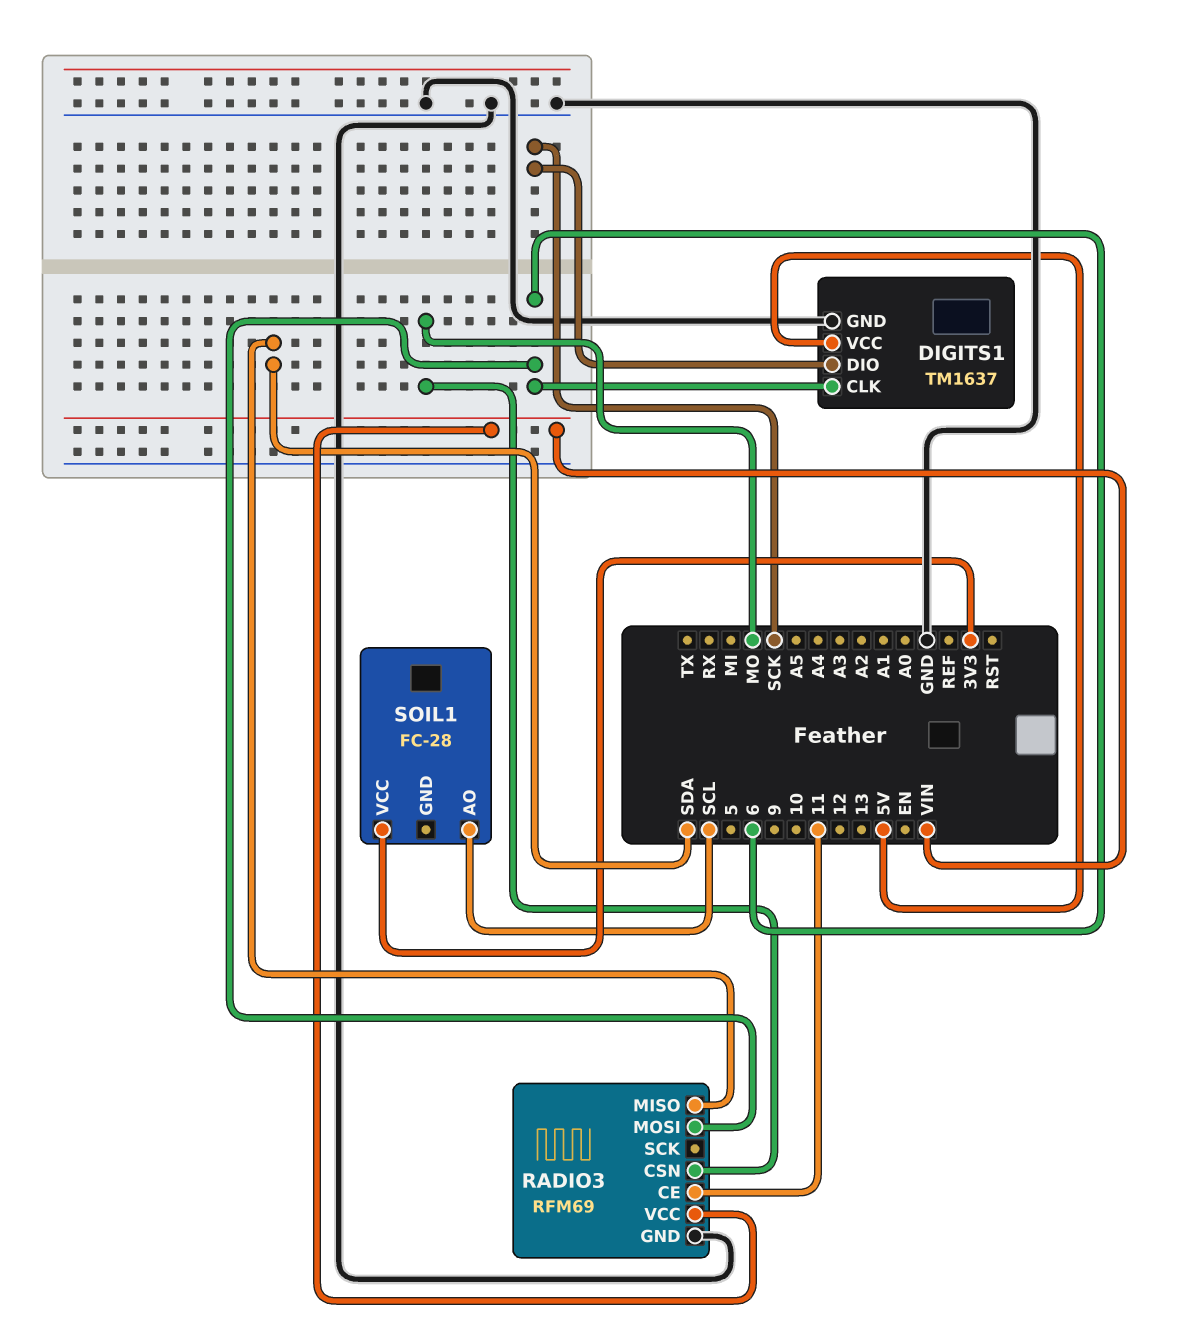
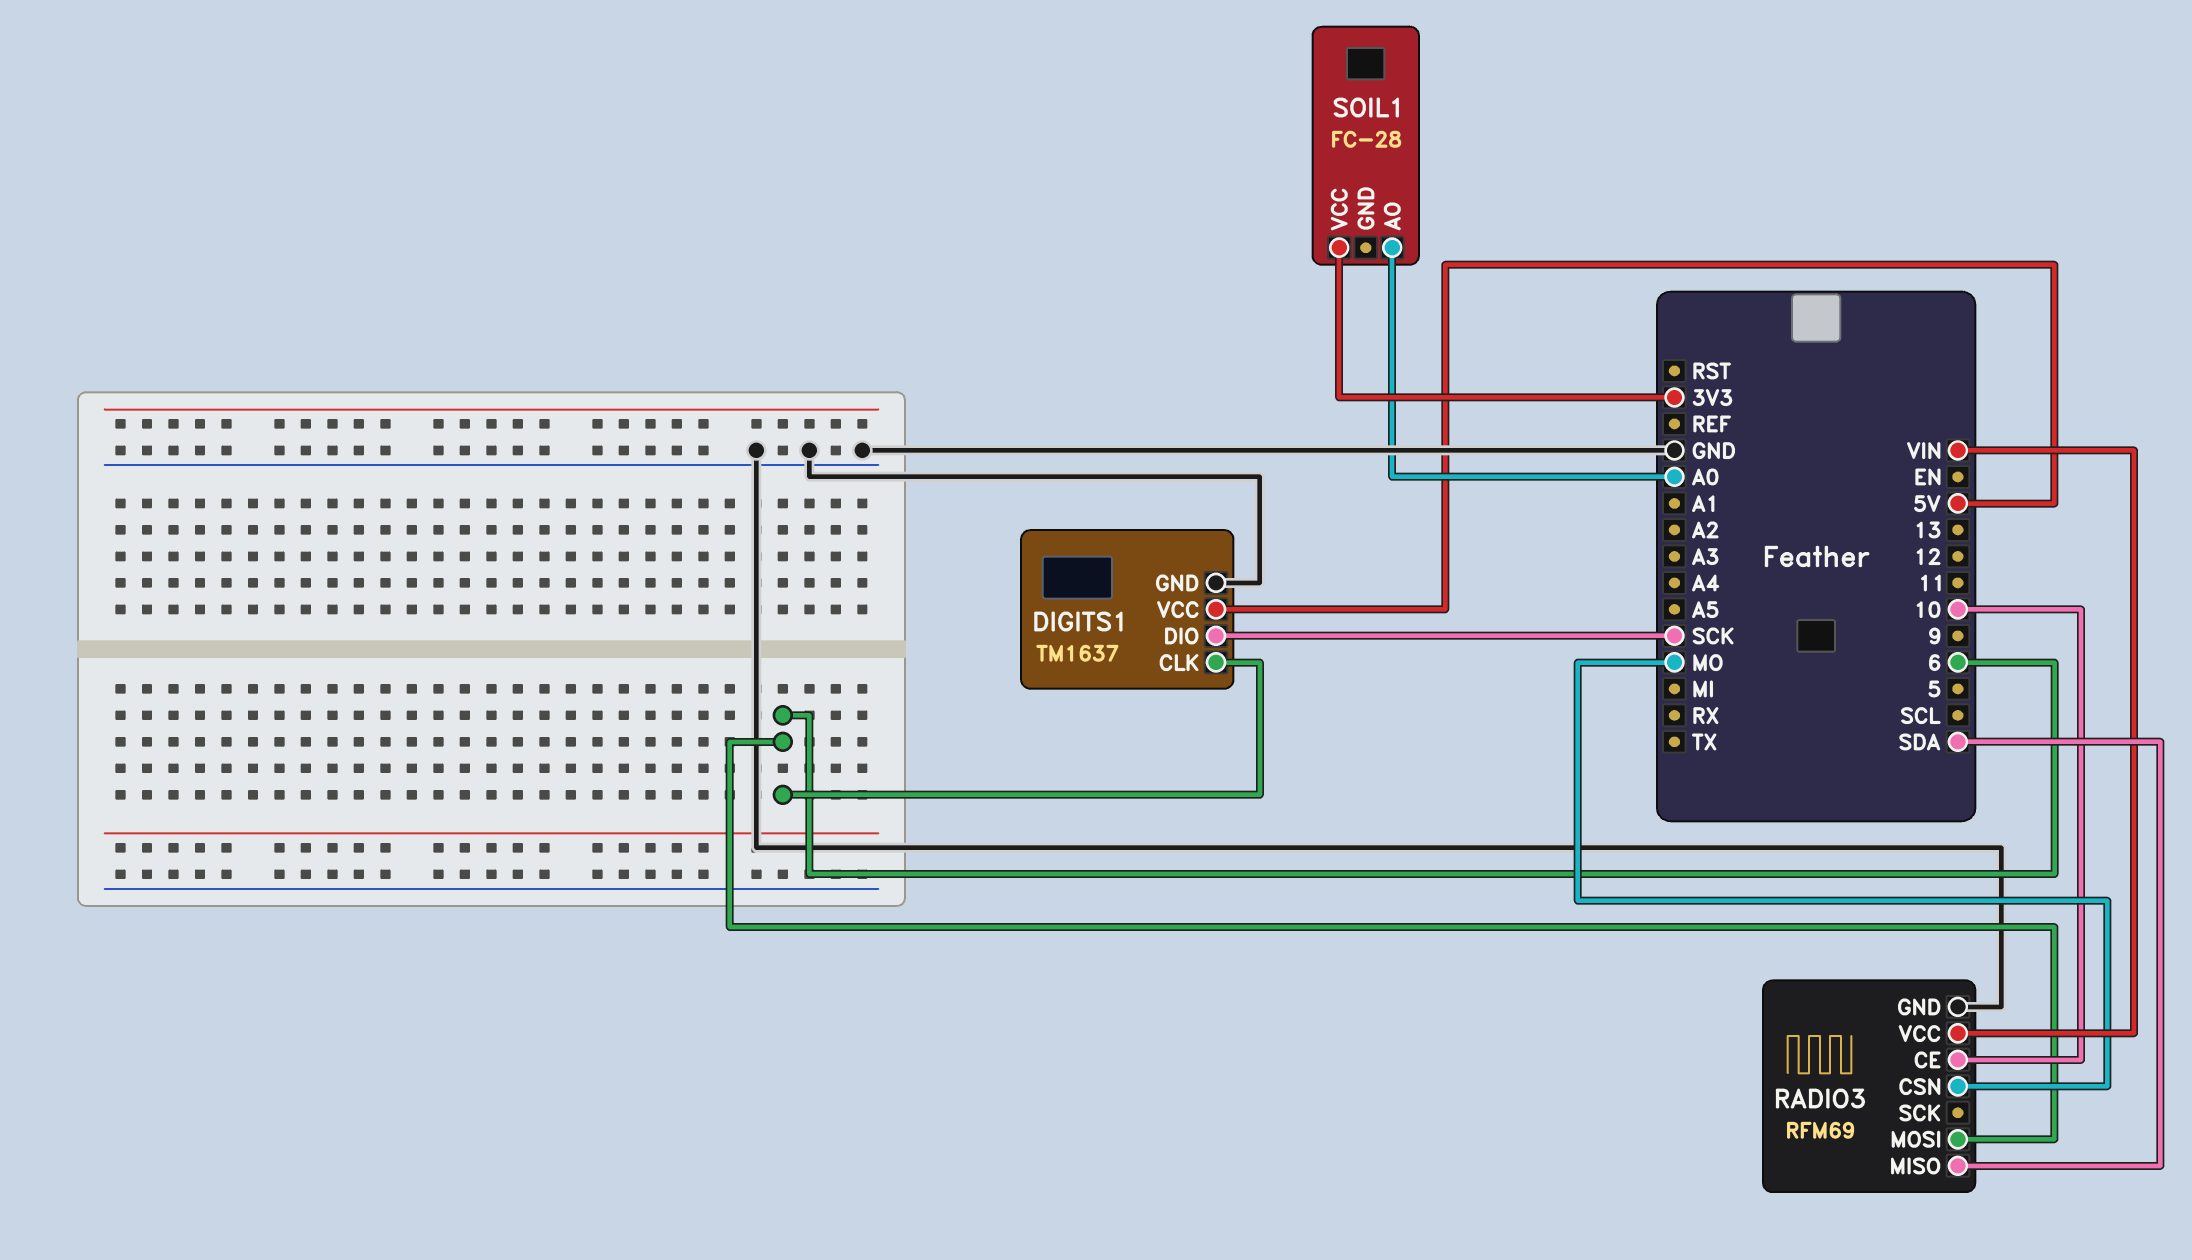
RADIO3 pin CE: 11 -> 10
SOIL1 pin AO: SCL -> A0

